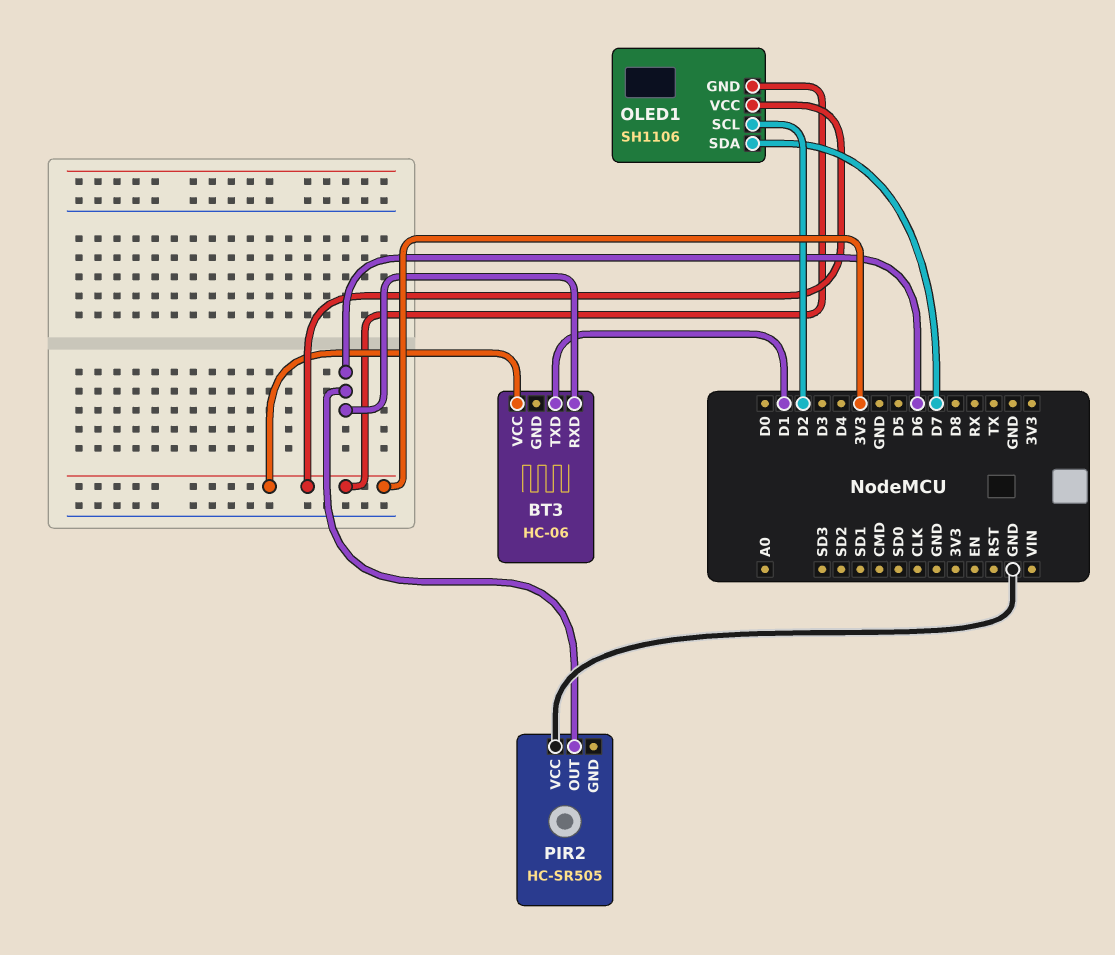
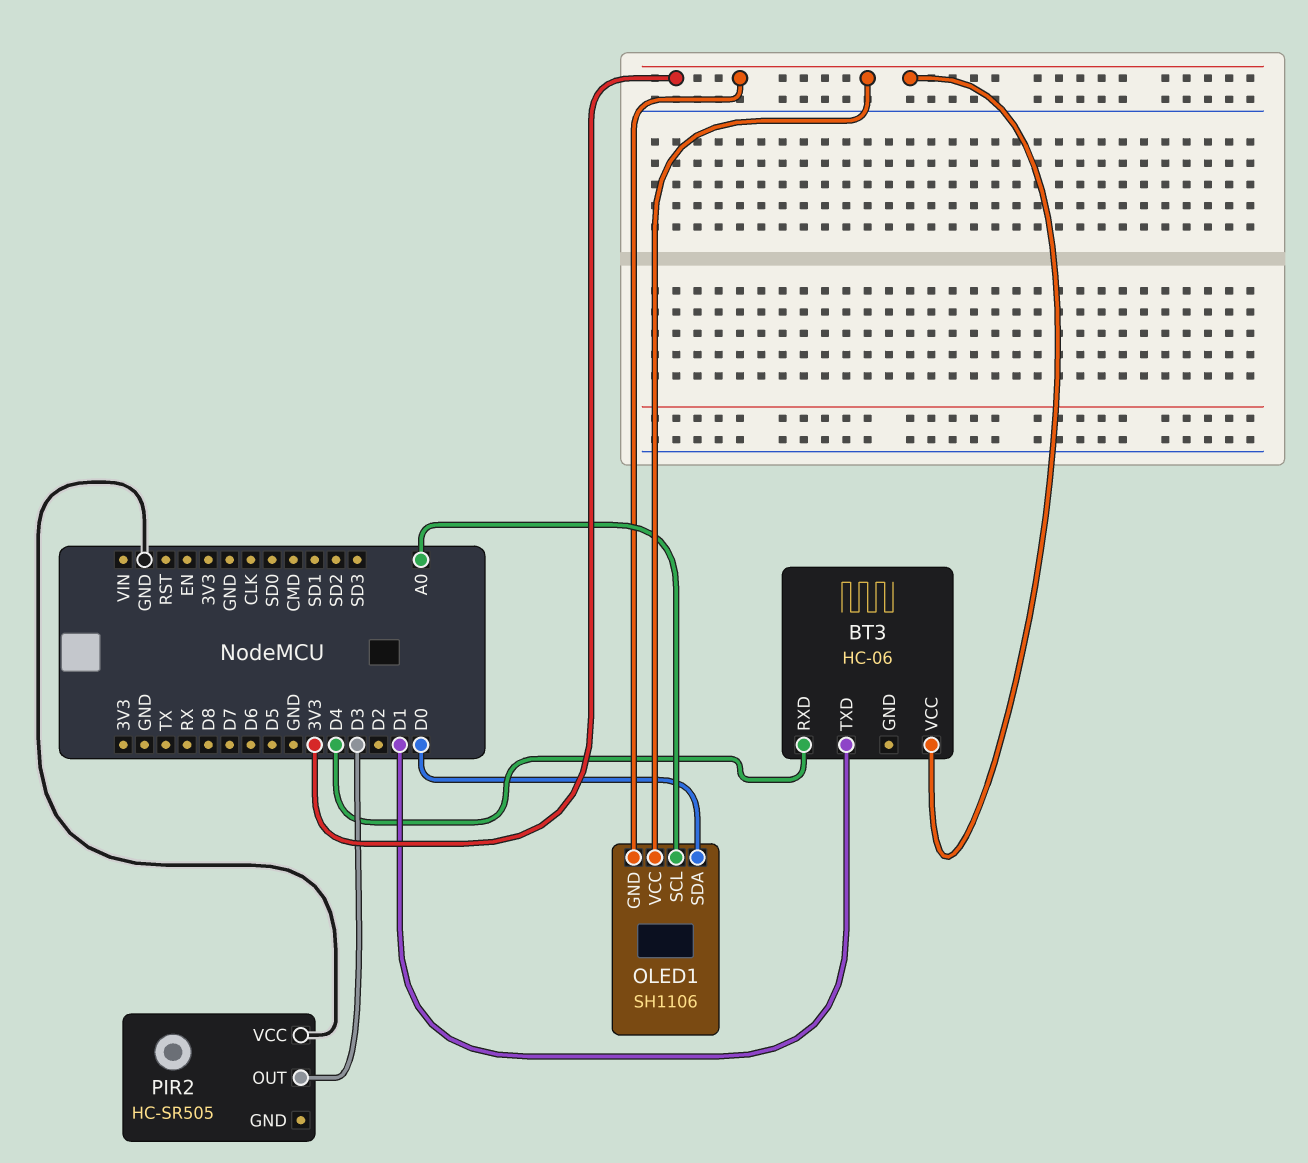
BT3 pin RXD: D6 -> D4
OLED1 pin SCL: D2 -> A0
OLED1 pin SDA: D7 -> D0
PIR2 pin OUT: D6 -> D3

